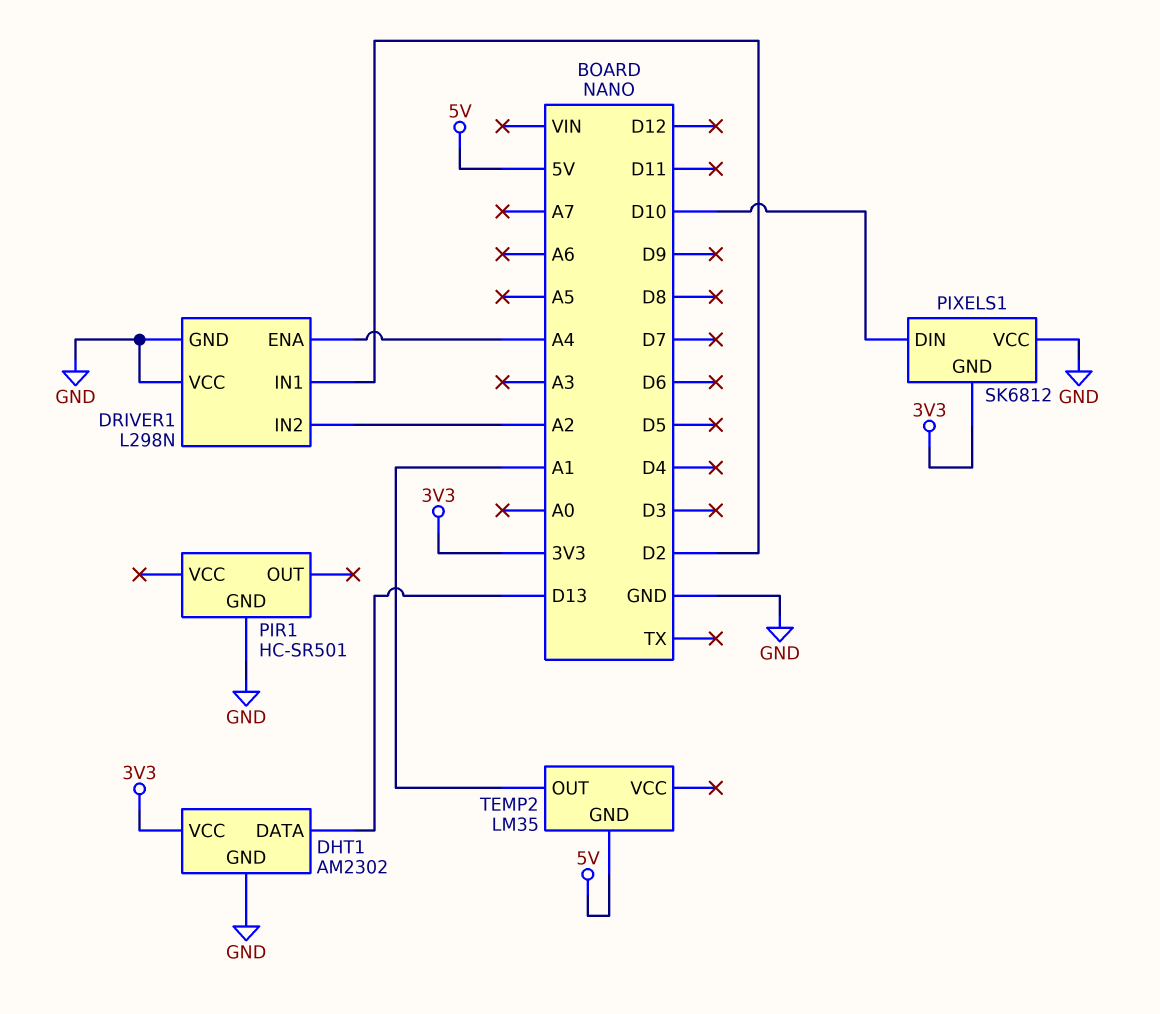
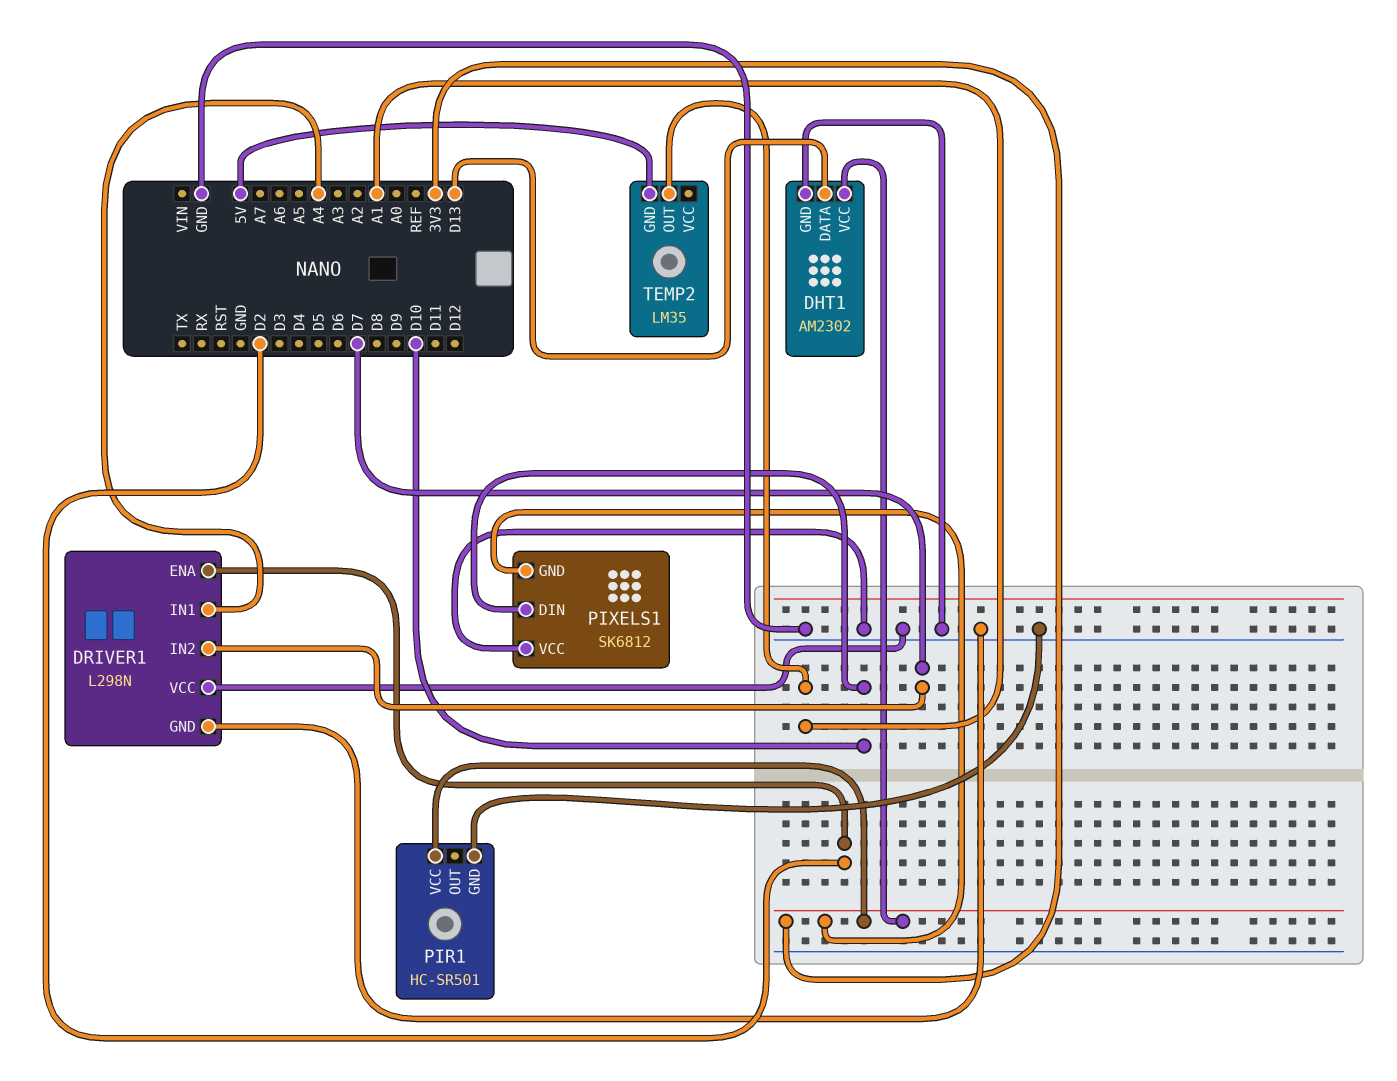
DRIVER1 pin ENA: A4 -> D2
DRIVER1 pin IN1: D2 -> A4
DRIVER1 pin IN2: A2 -> D7
PIR1 pin VCC: none -> 3V3

